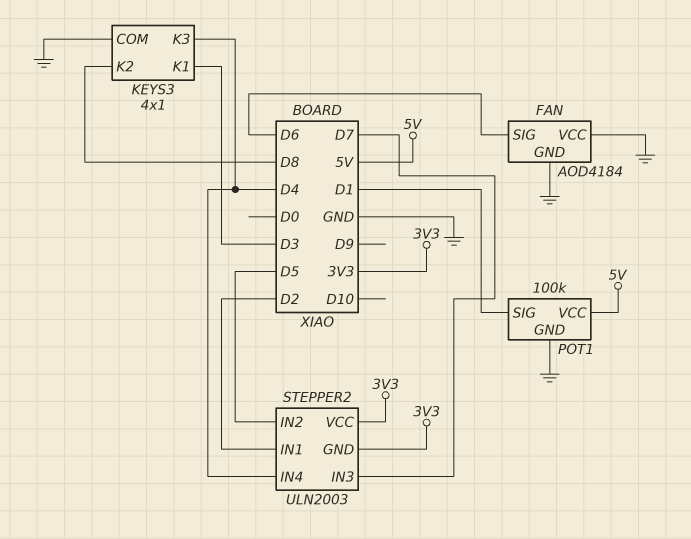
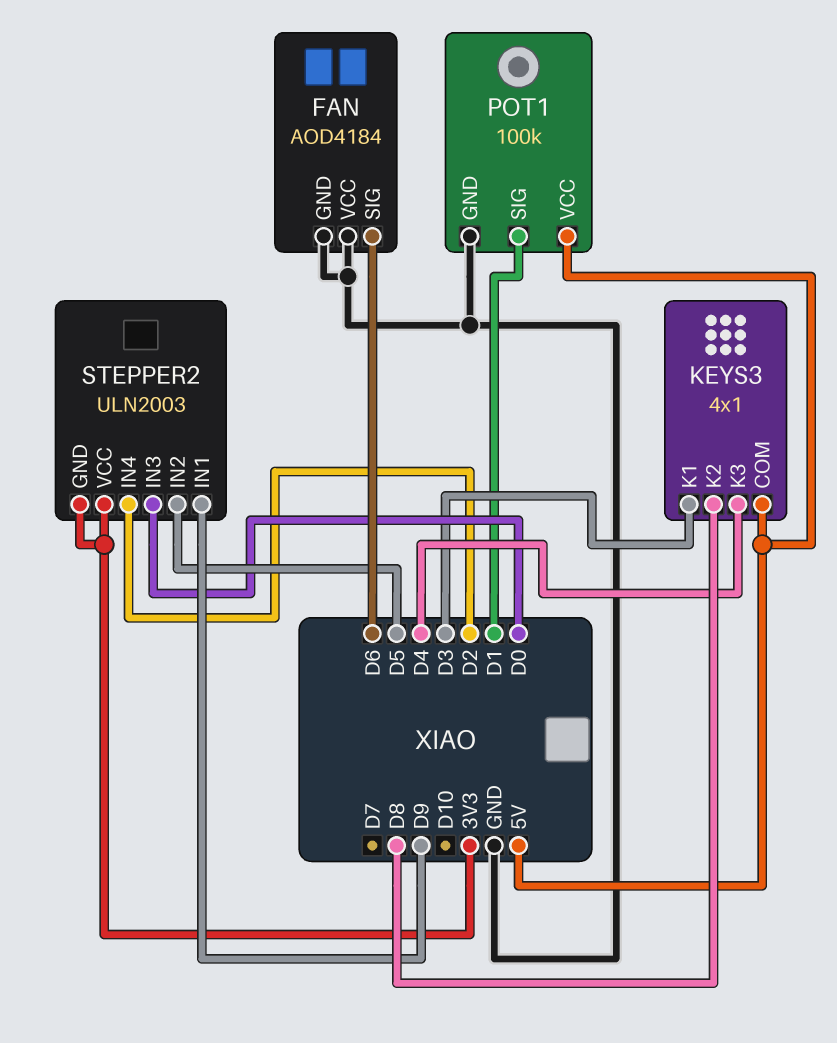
KEYS3 pin COM: GND -> 5V
STEPPER2 pin IN1: D2 -> D9
STEPPER2 pin IN3: D7 -> D0
STEPPER2 pin IN4: D4 -> D2

